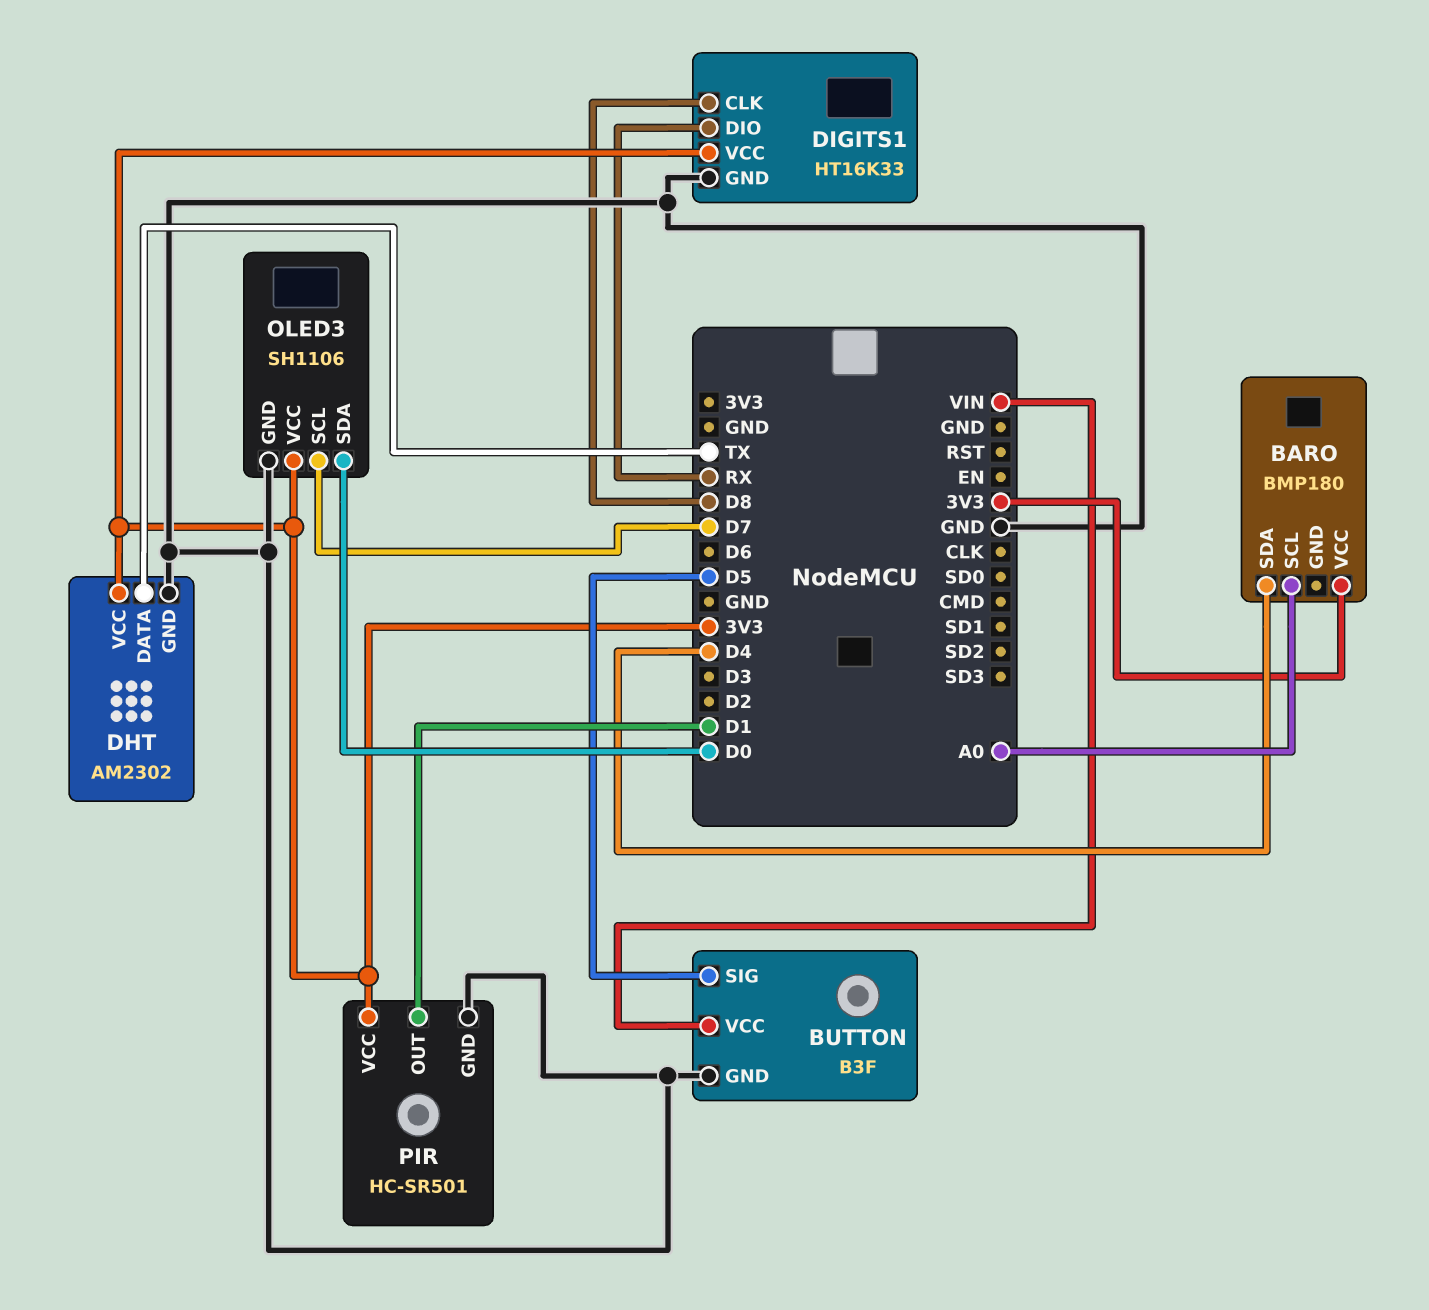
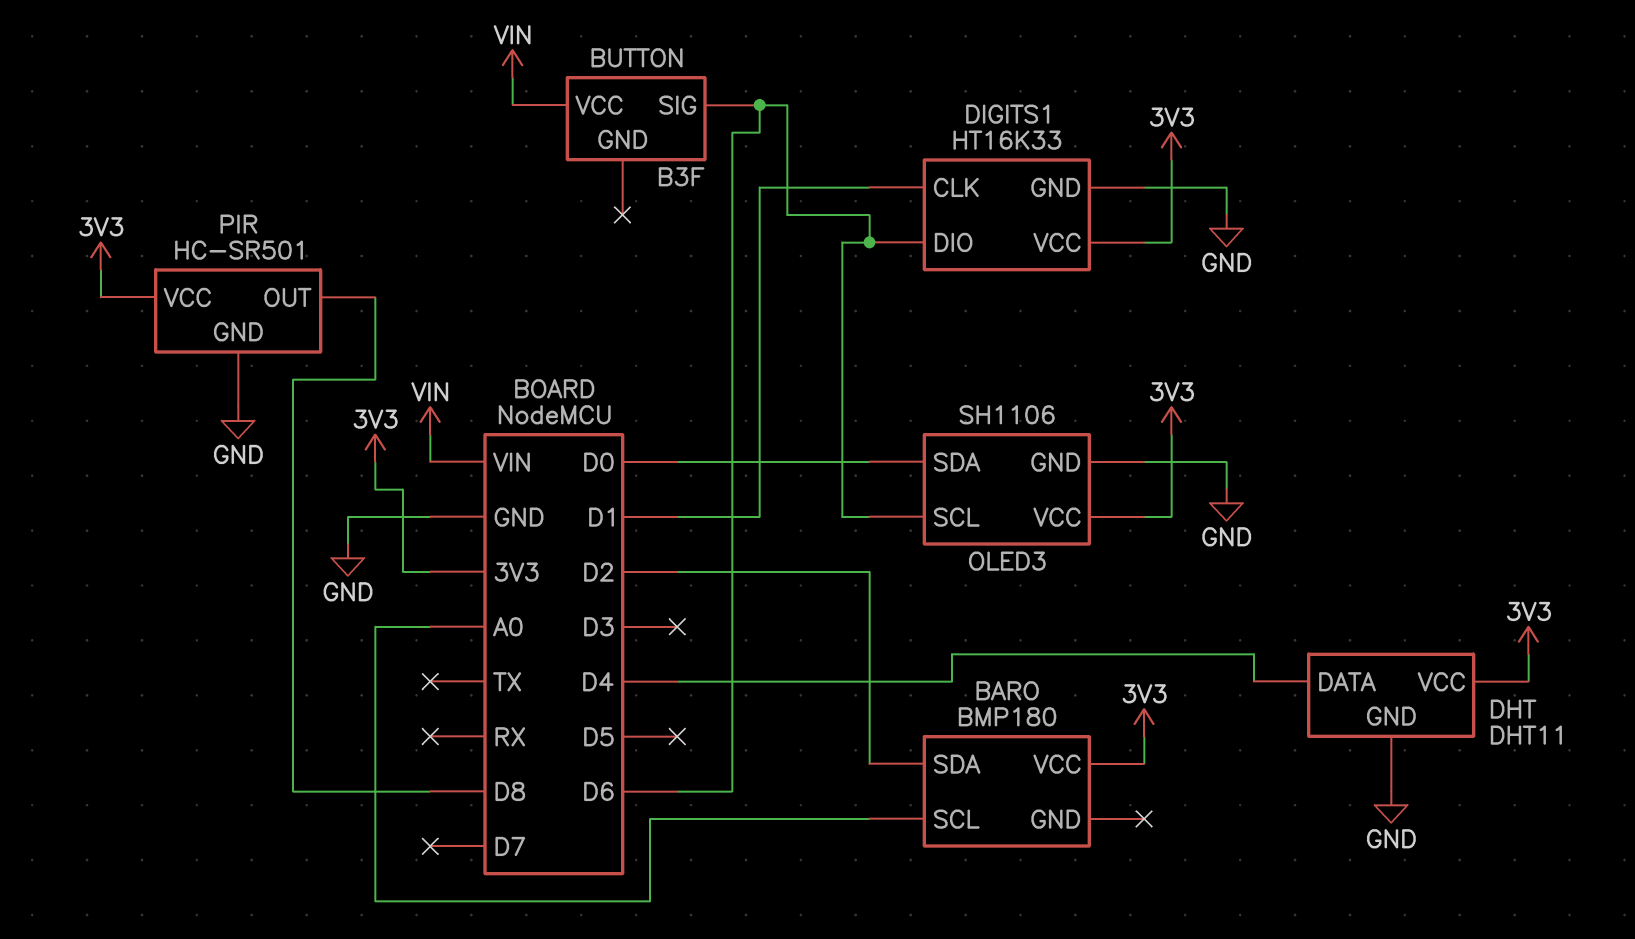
BARO pin SDA: D4 -> D2
BUTTON pin GND: GND -> none
BUTTON pin SIG: D5 -> D6
DHT: AM2302 -> DHT11
DHT pin DATA: TX -> D4
DIGITS1 pin CLK: D8 -> D1
DIGITS1 pin DIO: RX -> D6
OLED3 pin SCL: D7 -> D6
PIR pin OUT: D1 -> D8

